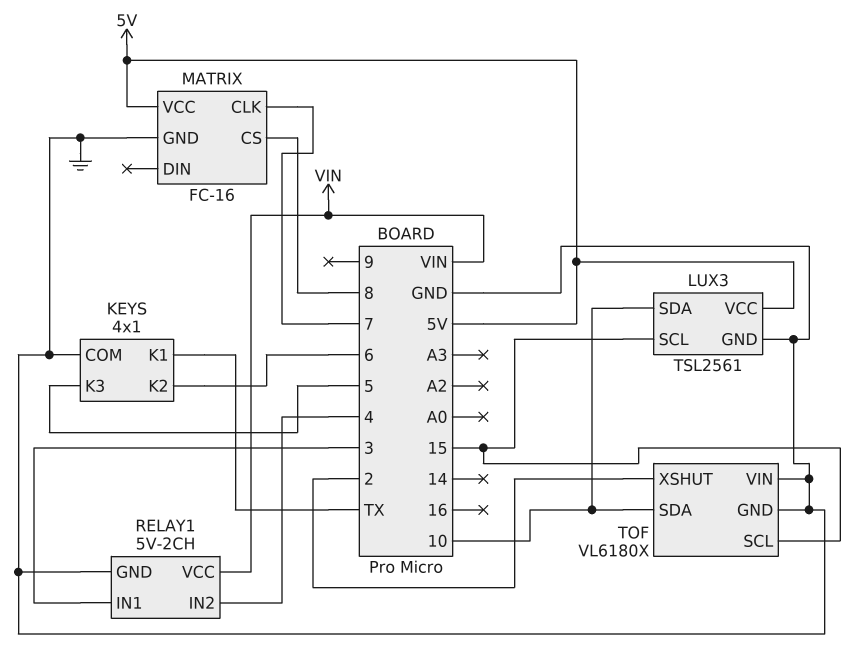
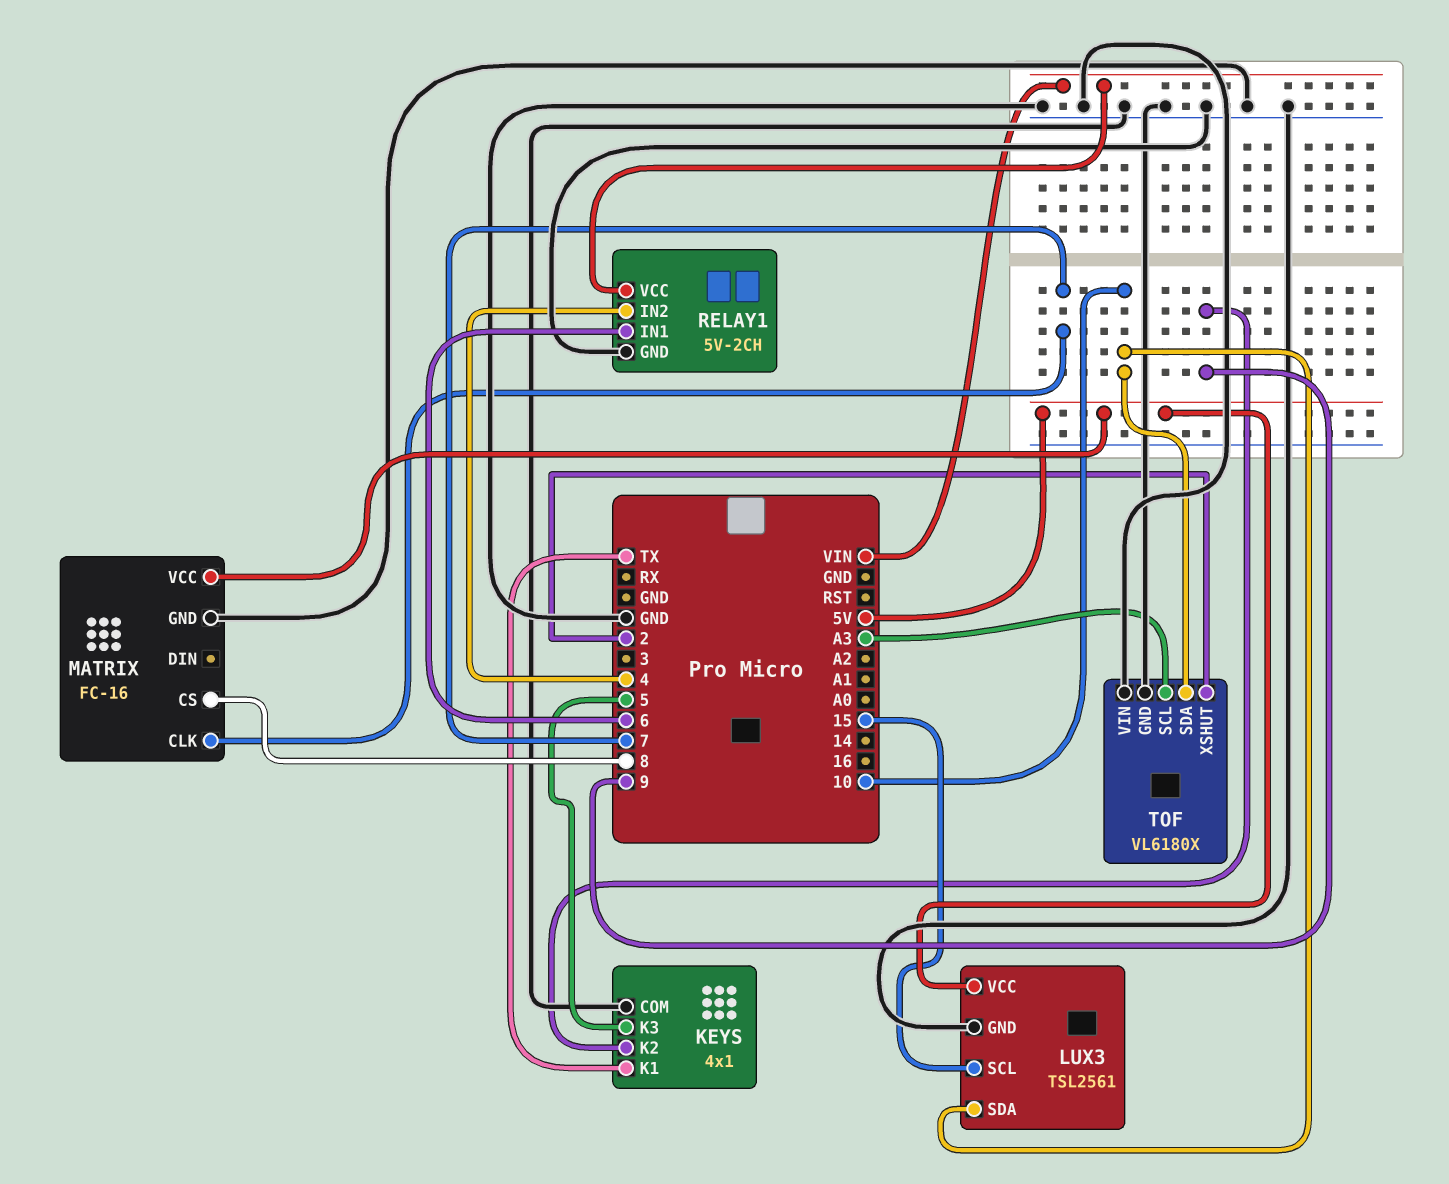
KEYS pin K2: 6 -> 9
RELAY1 pin IN1: 3 -> 6
TOF pin SCL: 15 -> A3

